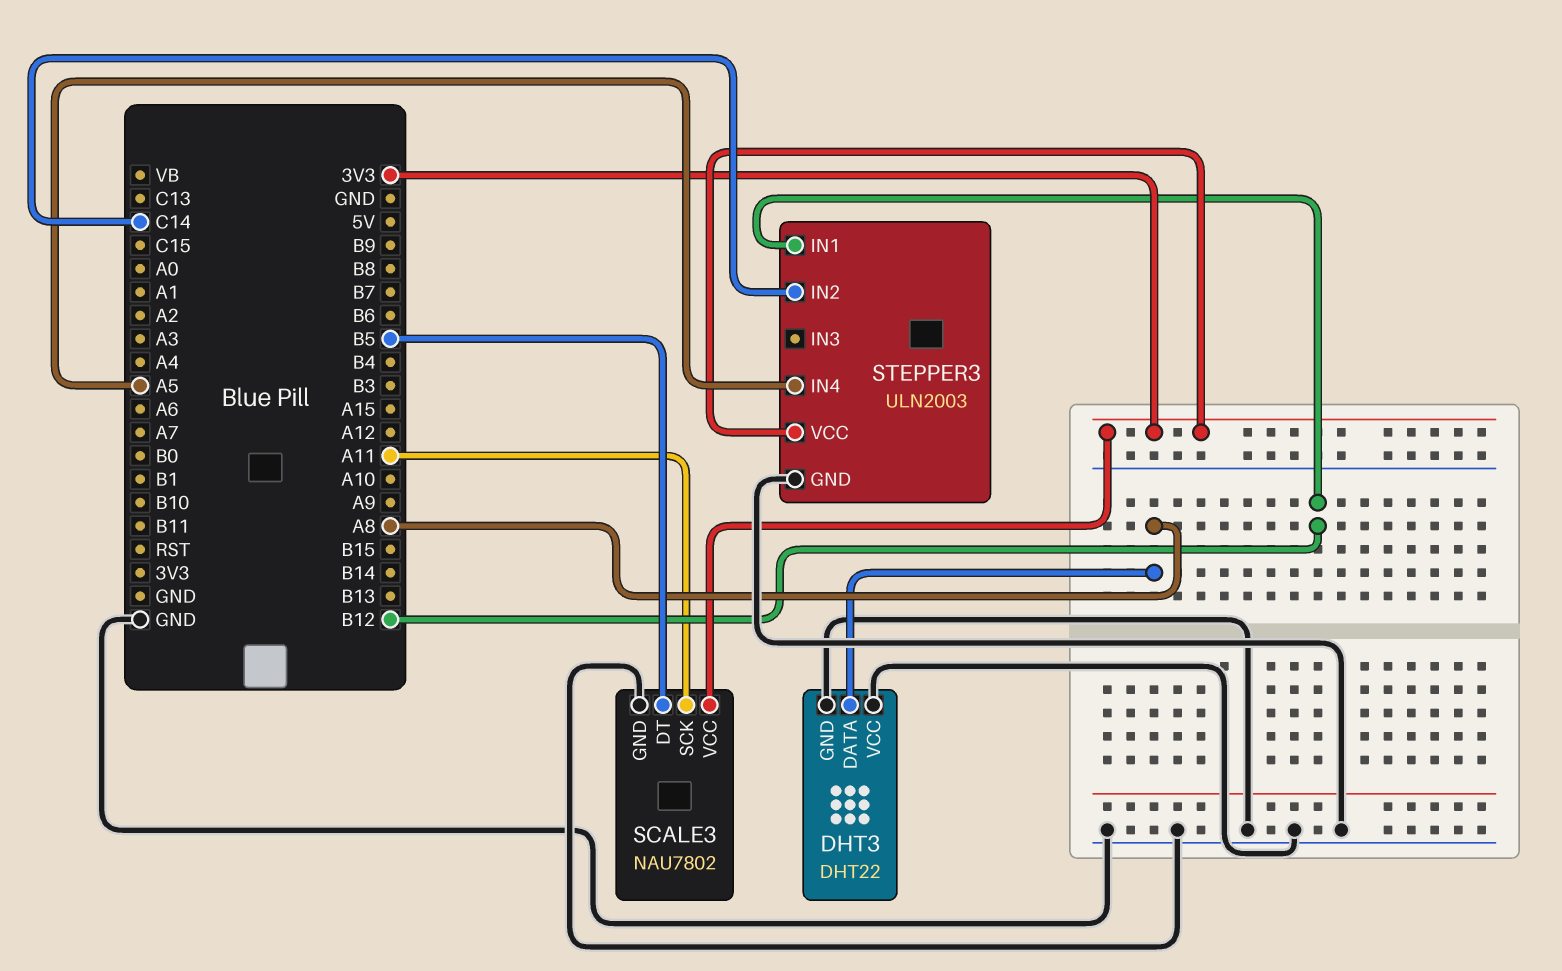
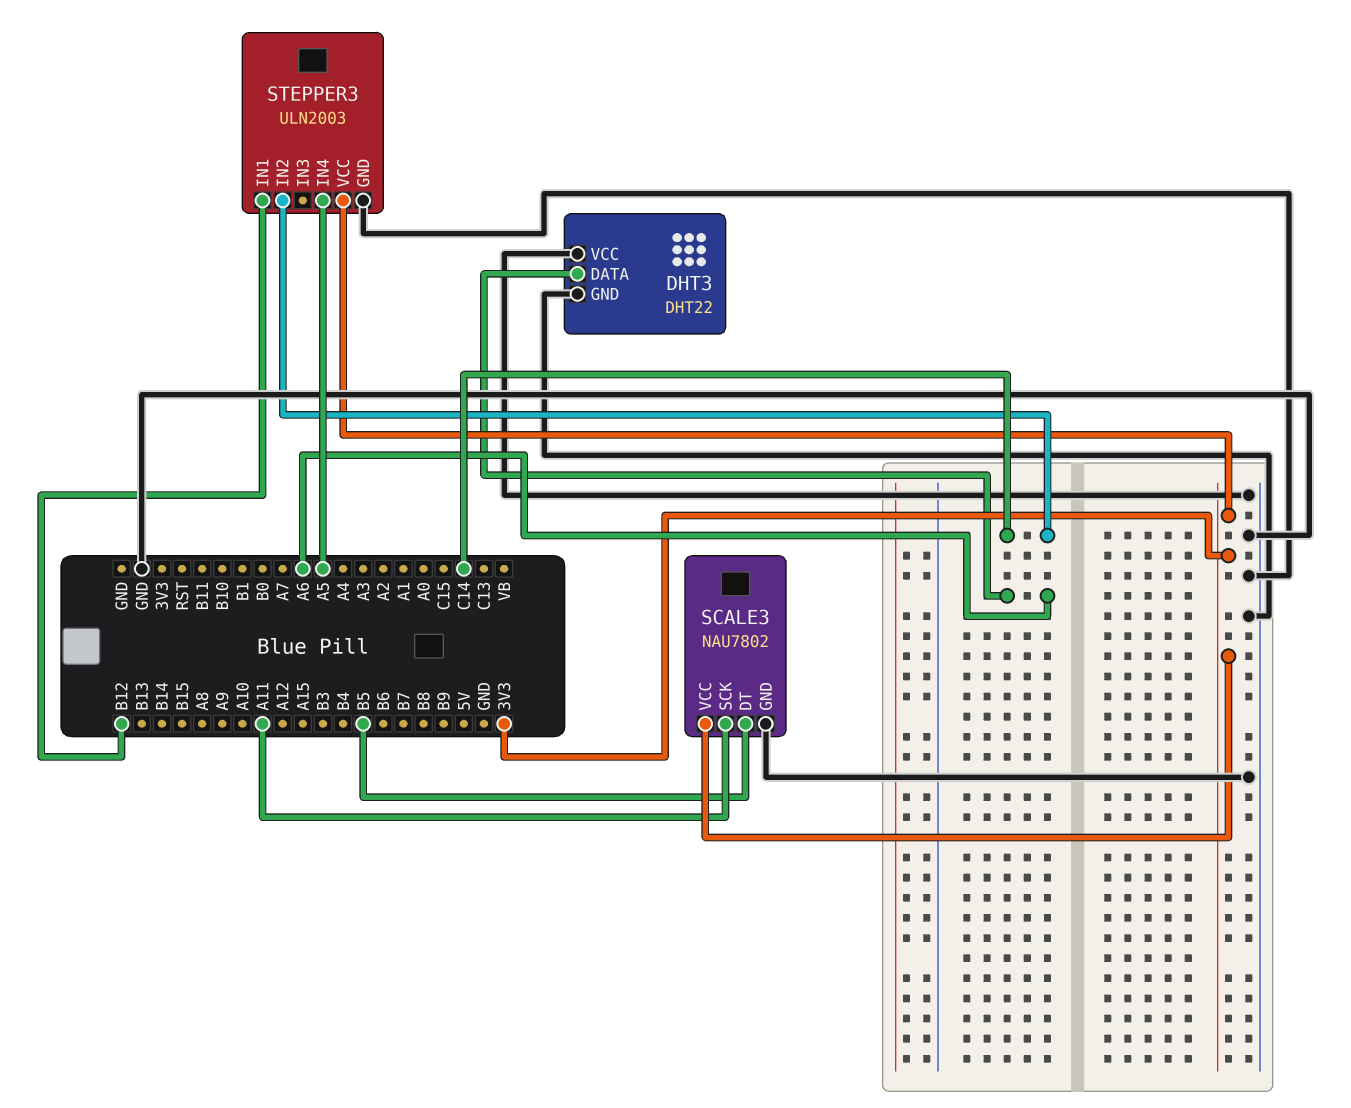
DHT3 pin DATA: A8 -> A6

